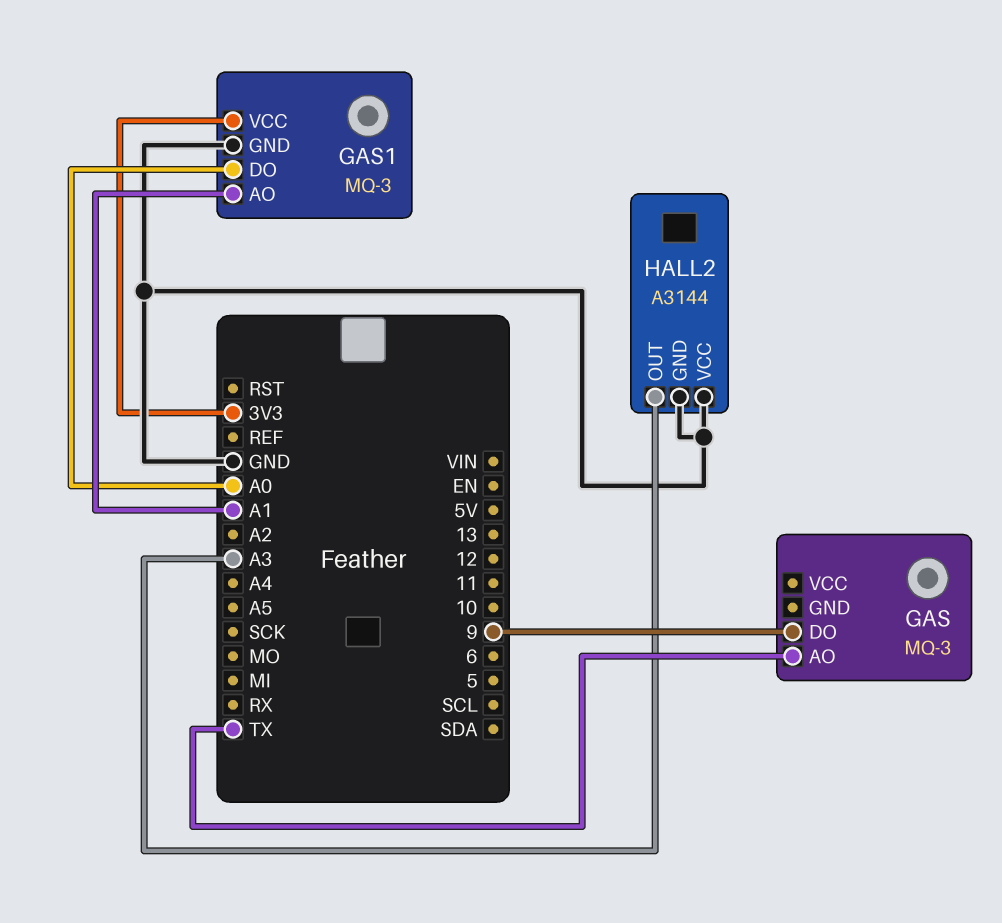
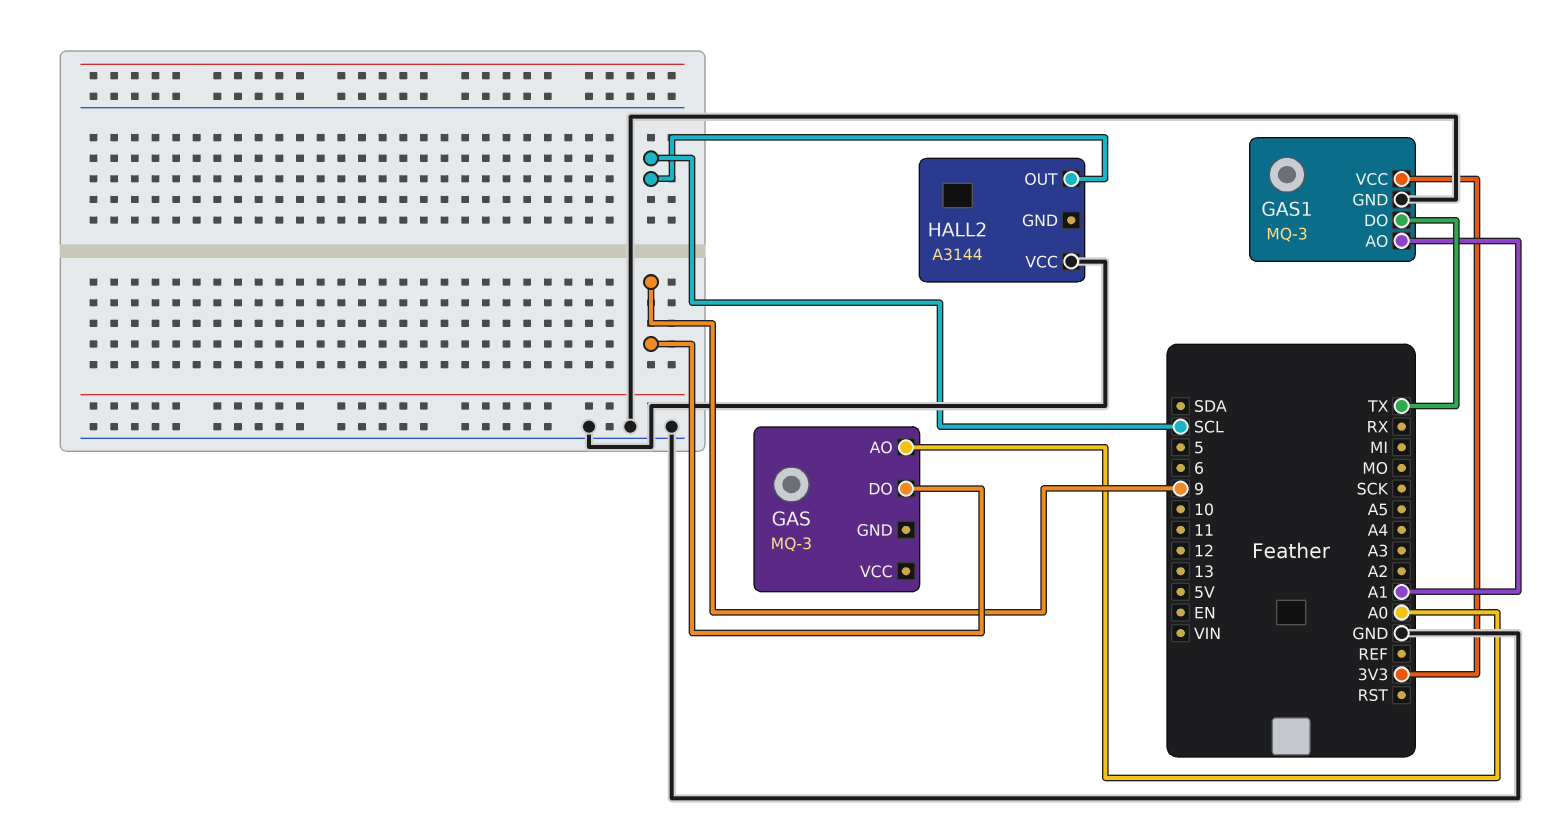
GAS pin AO: TX -> A0
GAS1 pin DO: A0 -> TX
HALL2 pin GND: GND -> none
HALL2 pin OUT: A3 -> SCL

